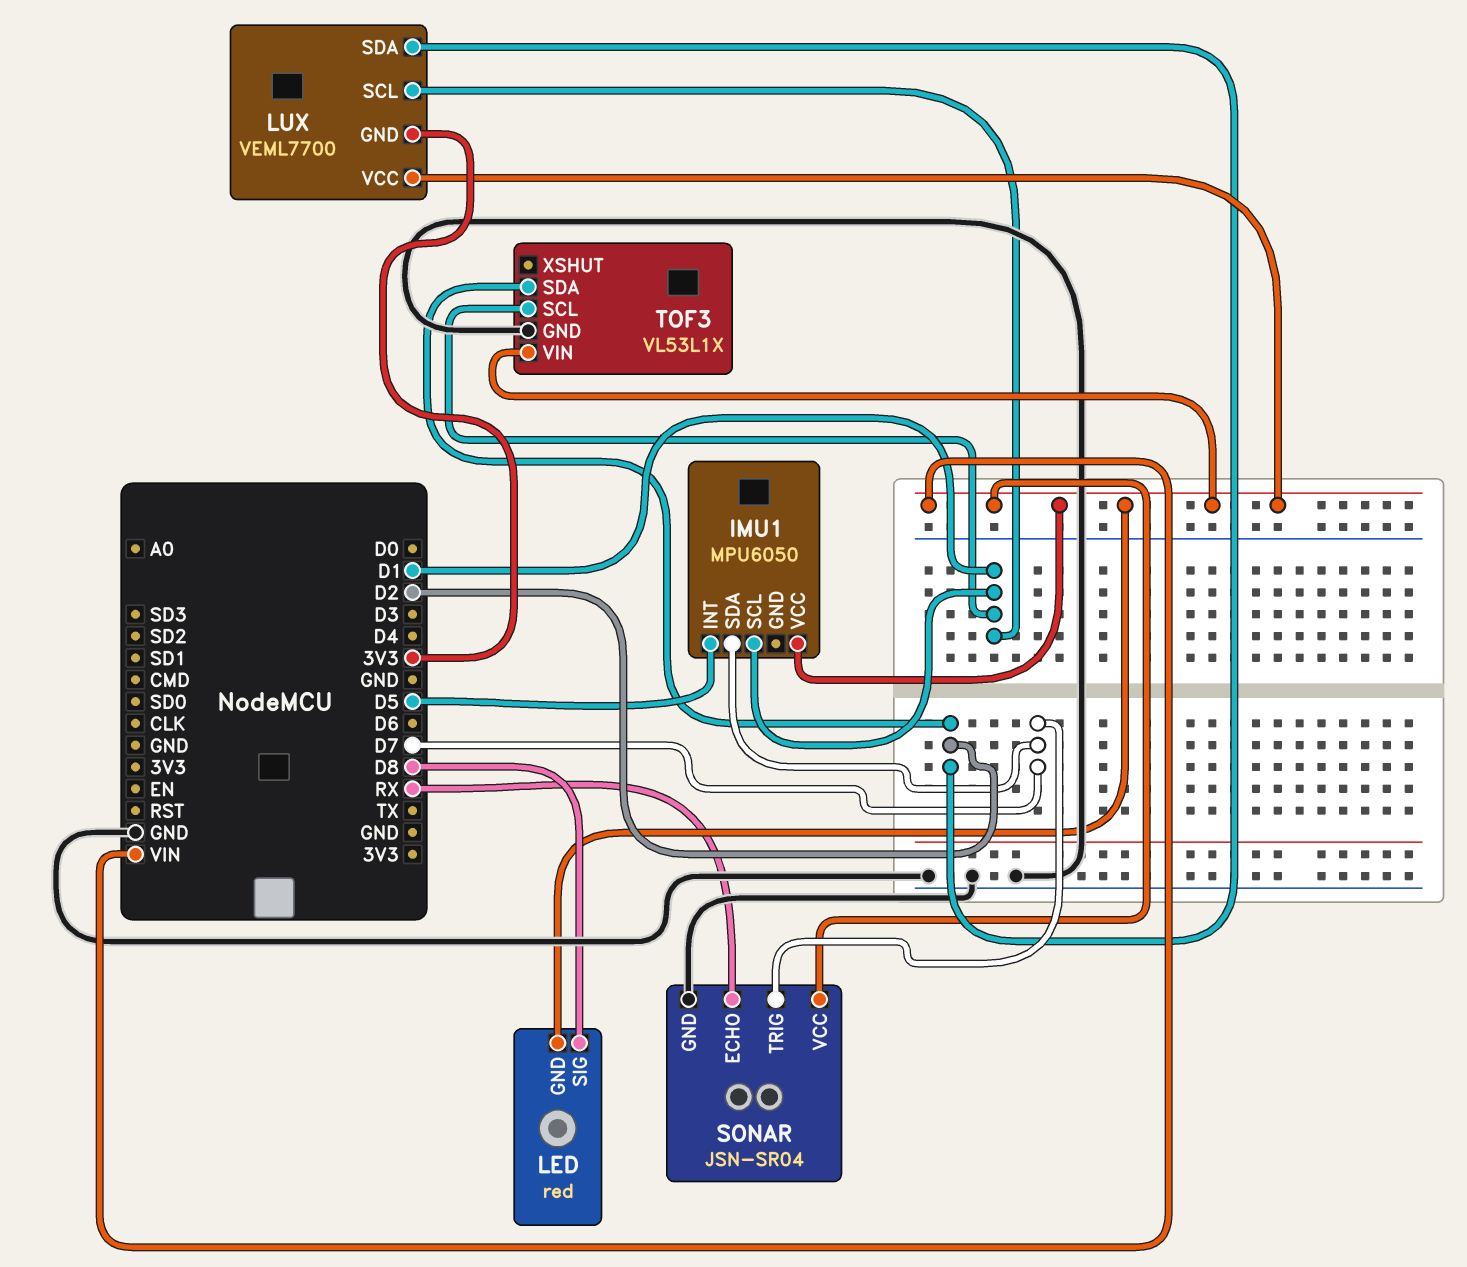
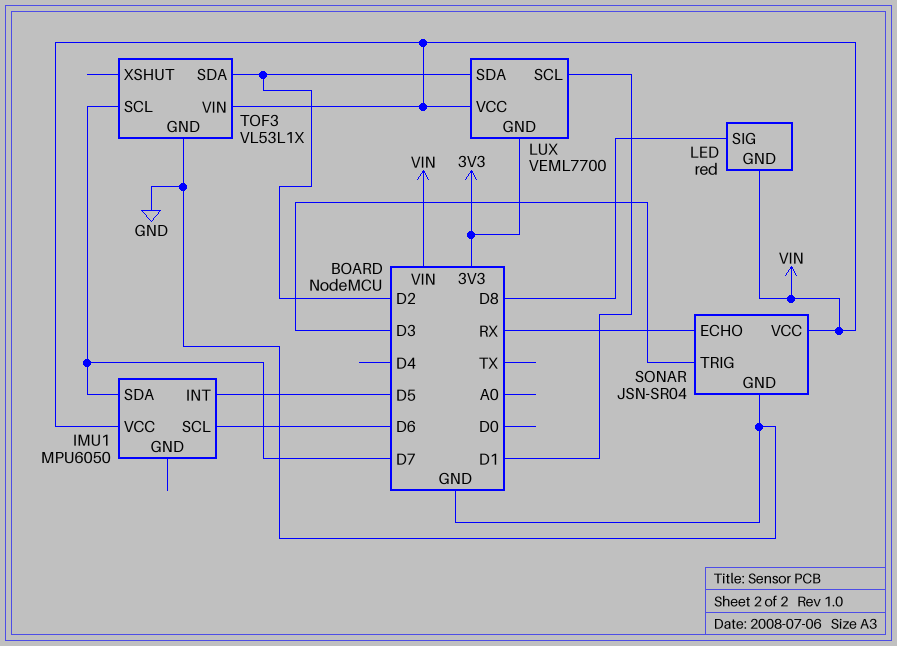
IMU1 pin SCL: D1 -> D6
SONAR pin TRIG: D7 -> D3
TOF3 pin SCL: D1 -> D7

